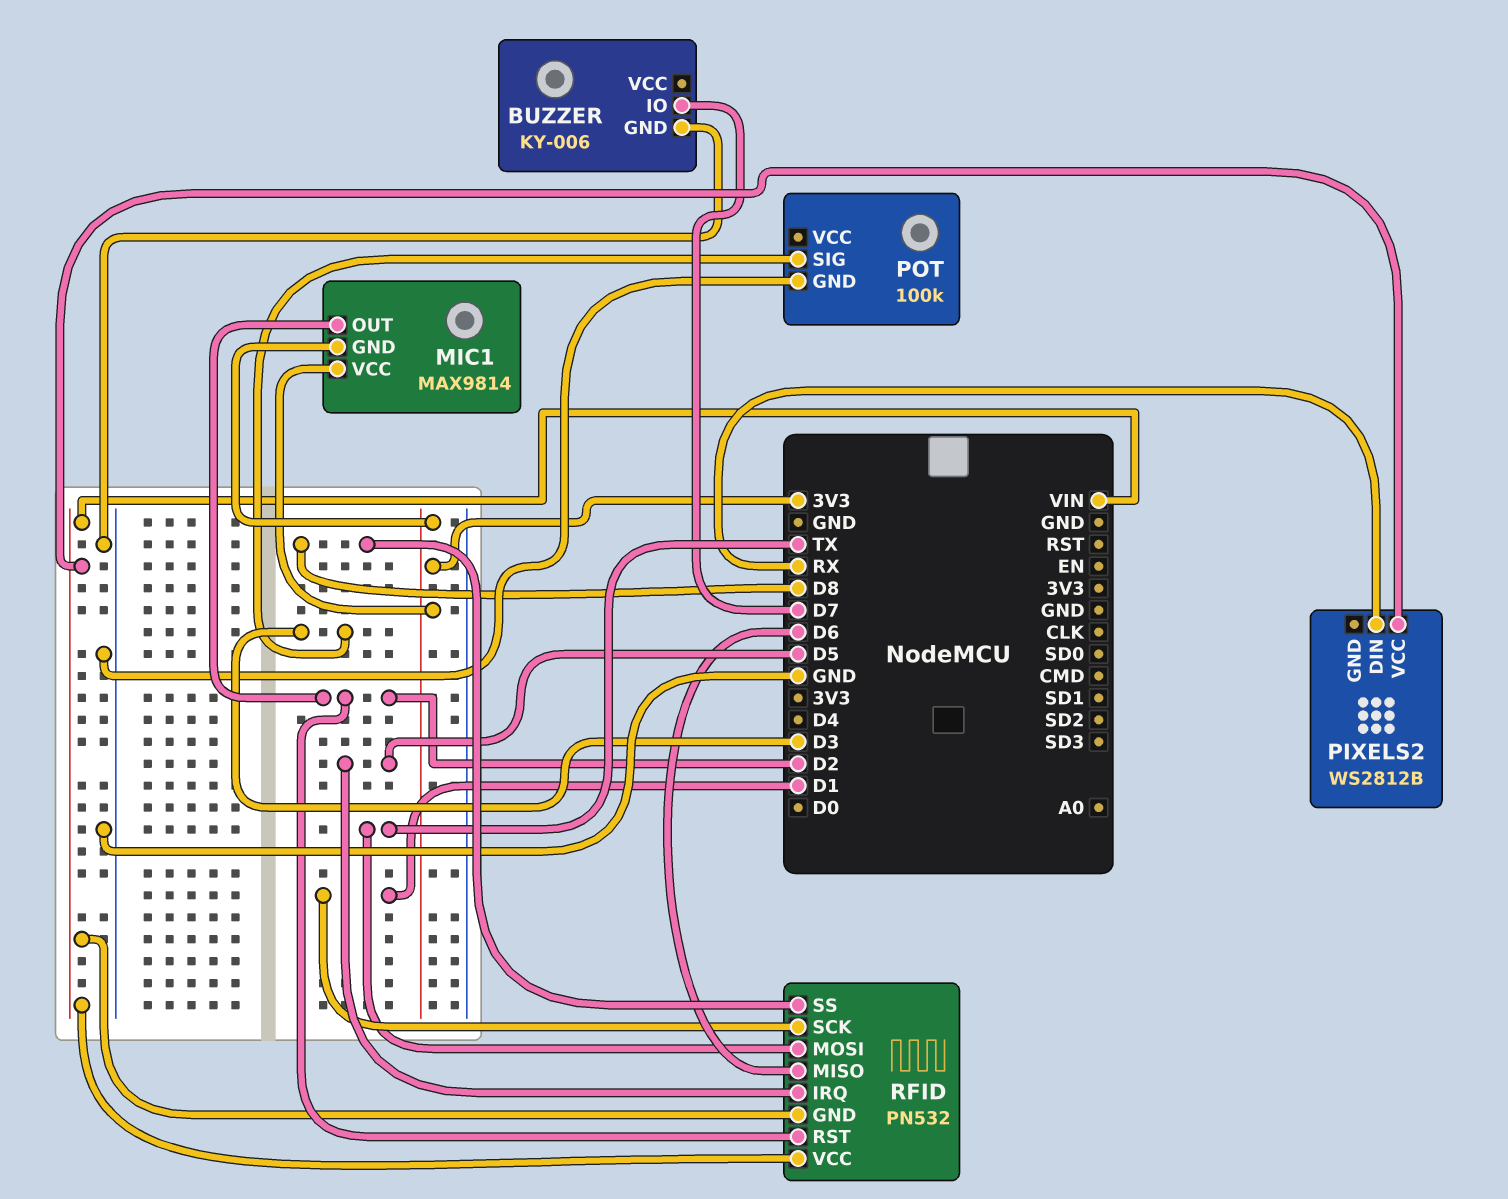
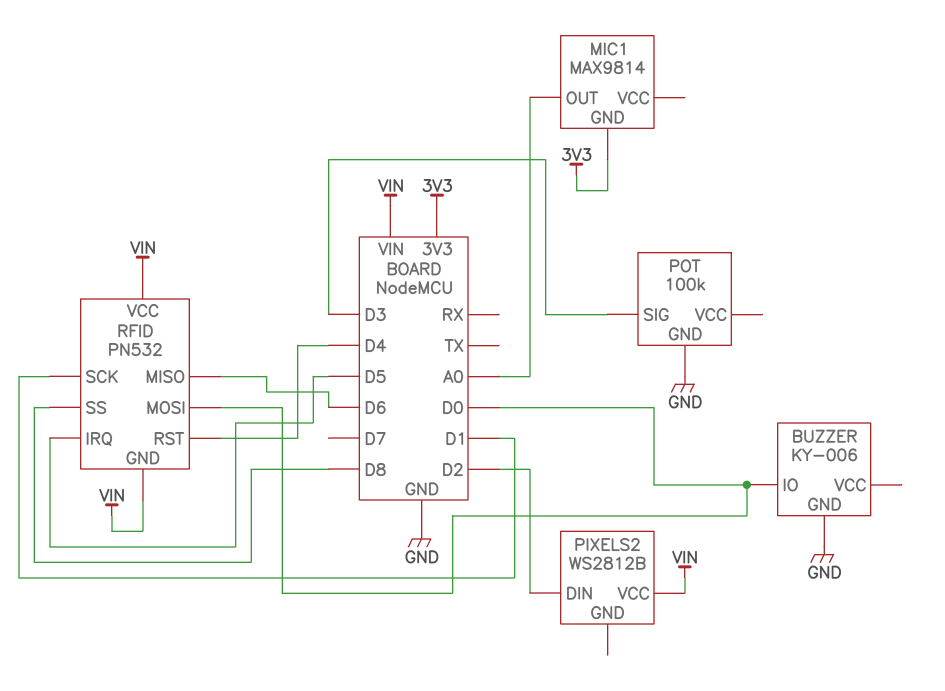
BUZZER pin IO: D7 -> D0
MIC1 pin OUT: D2 -> A0
MIC1 pin VCC: 3V3 -> none
PIXELS2 pin DIN: RX -> D2
RFID pin MOSI: TX -> D0
RFID pin RST: D2 -> D4

